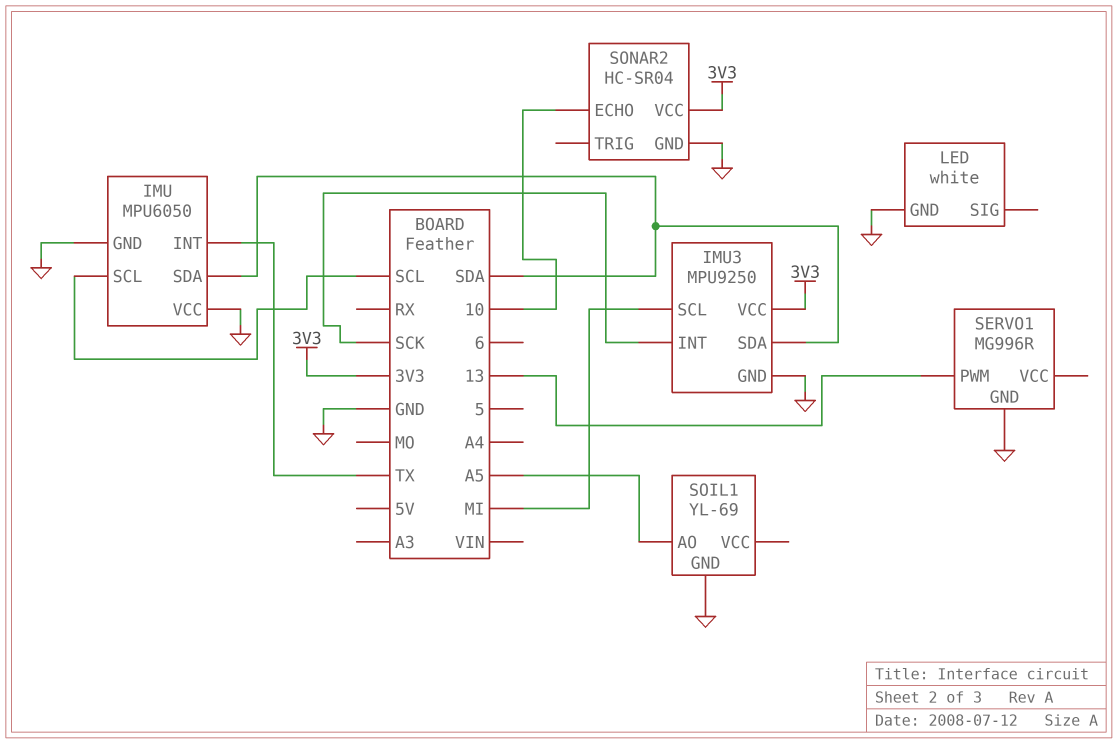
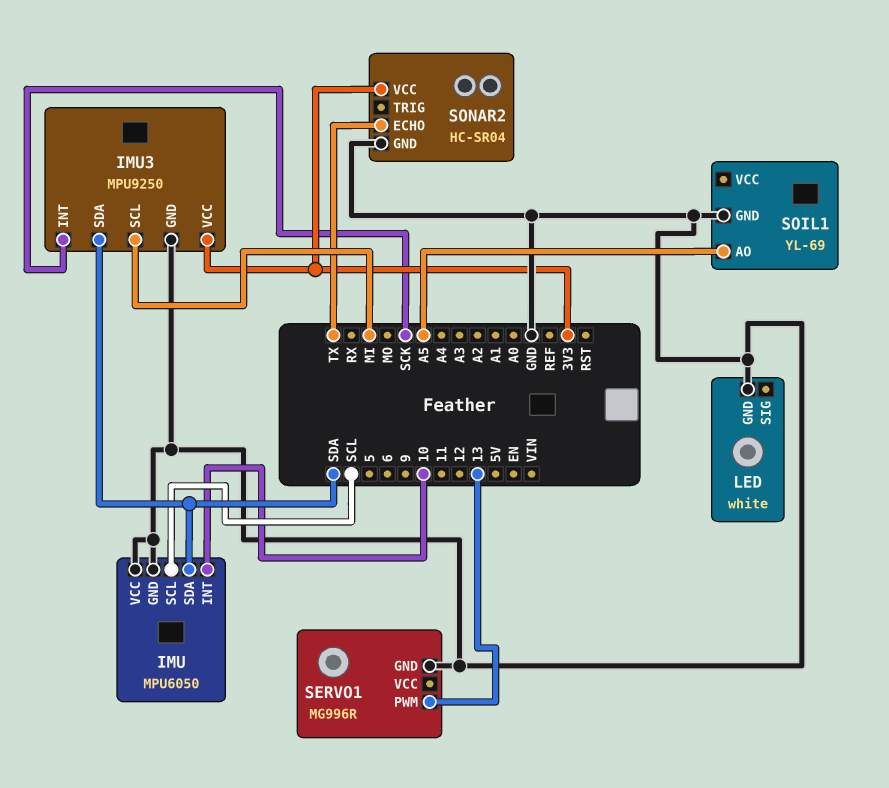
IMU pin INT: TX -> 10
SONAR2 pin ECHO: 10 -> TX

